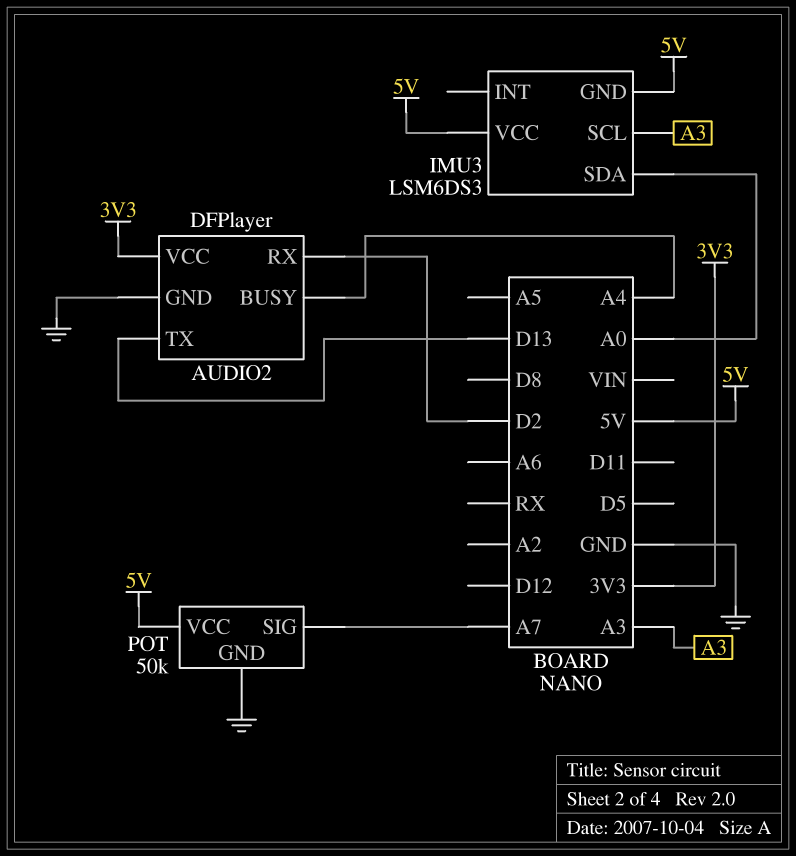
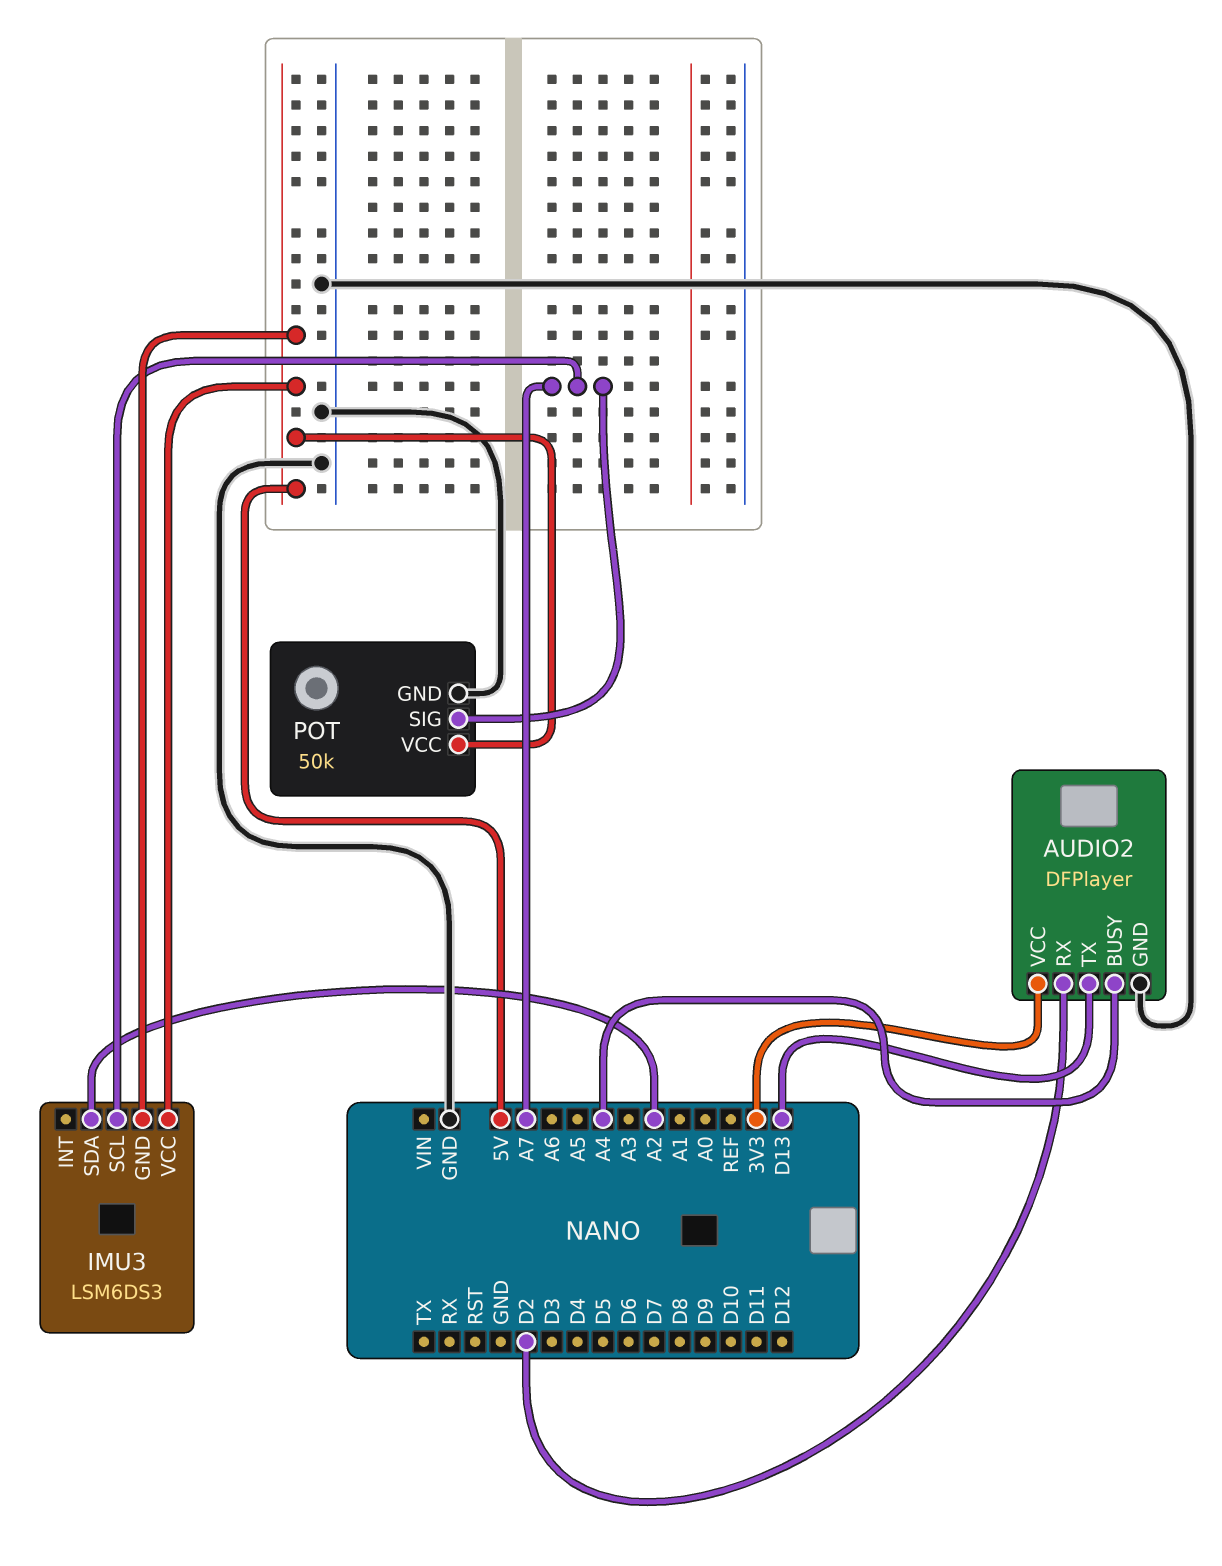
IMU3 pin SCL: A3 -> A7
IMU3 pin SDA: A0 -> A2

